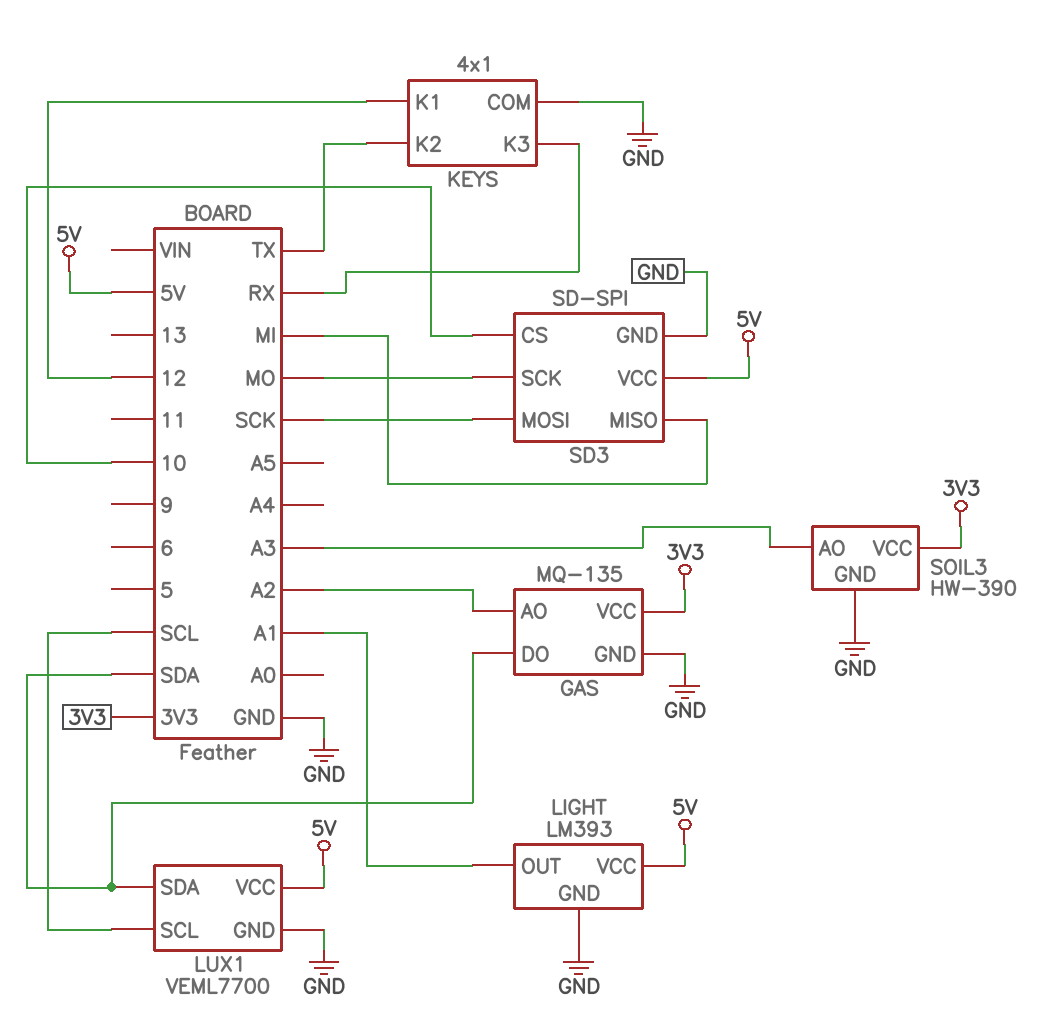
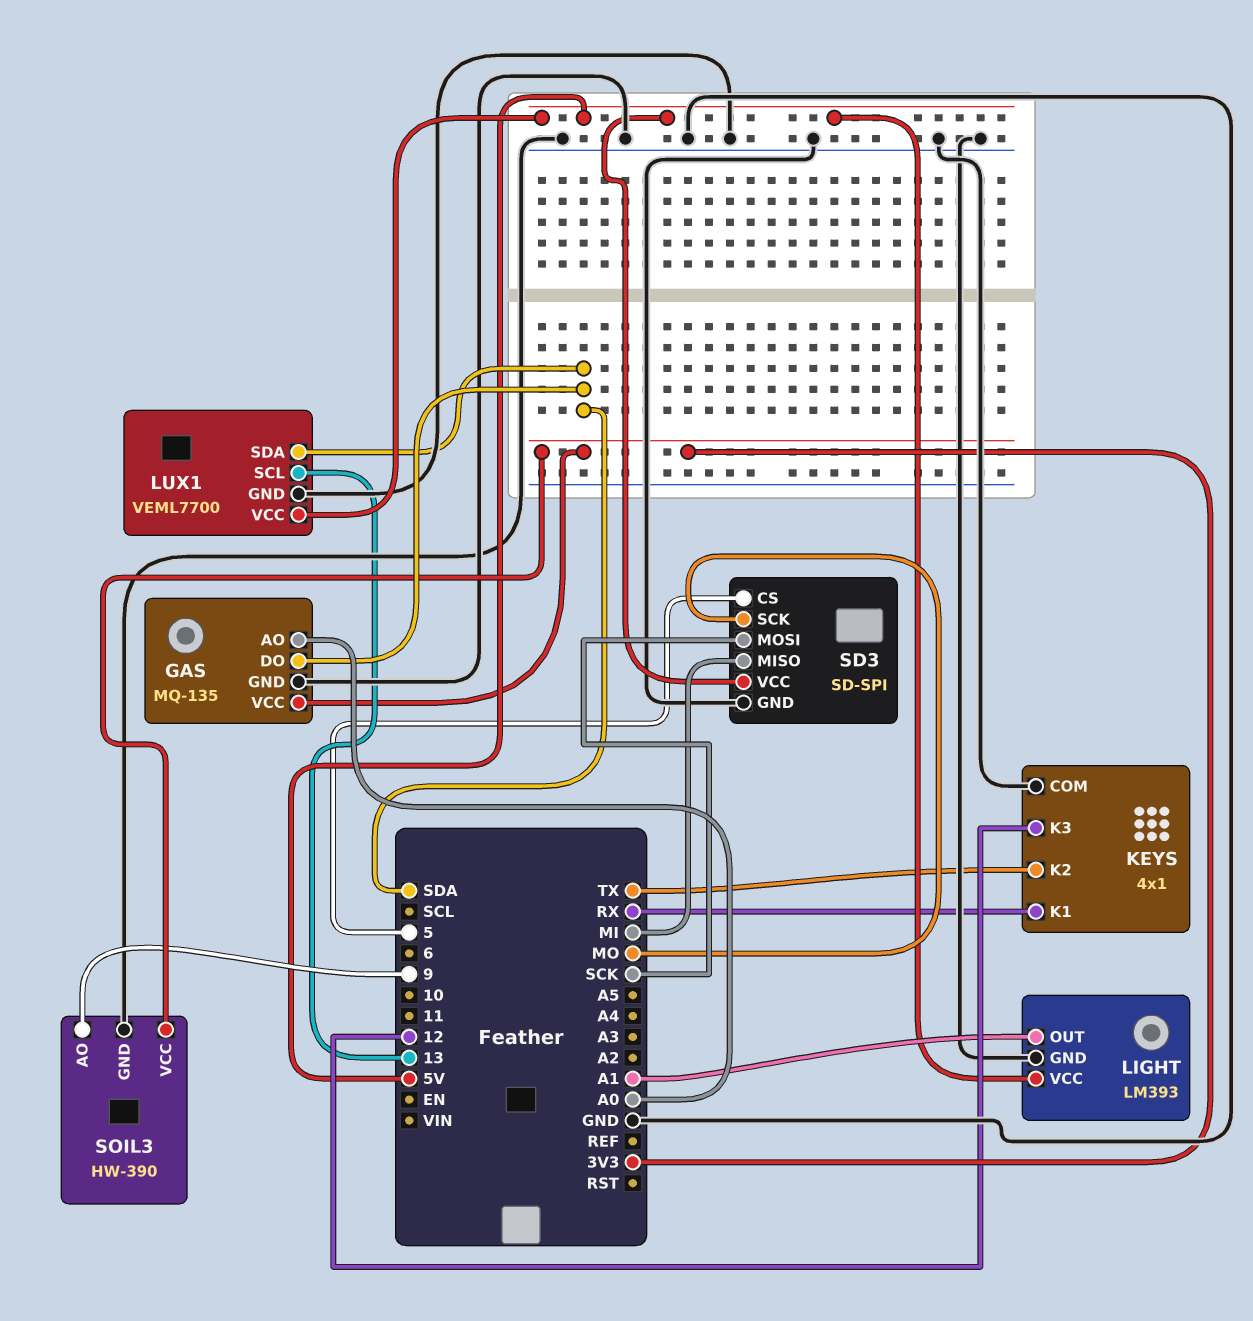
GAS pin AO: A2 -> A0
KEYS pin K1: 12 -> RX
KEYS pin K3: RX -> 12
LUX1 pin SCL: SCL -> 13
SD3 pin CS: 10 -> 5
SOIL3 pin AO: A3 -> 9

